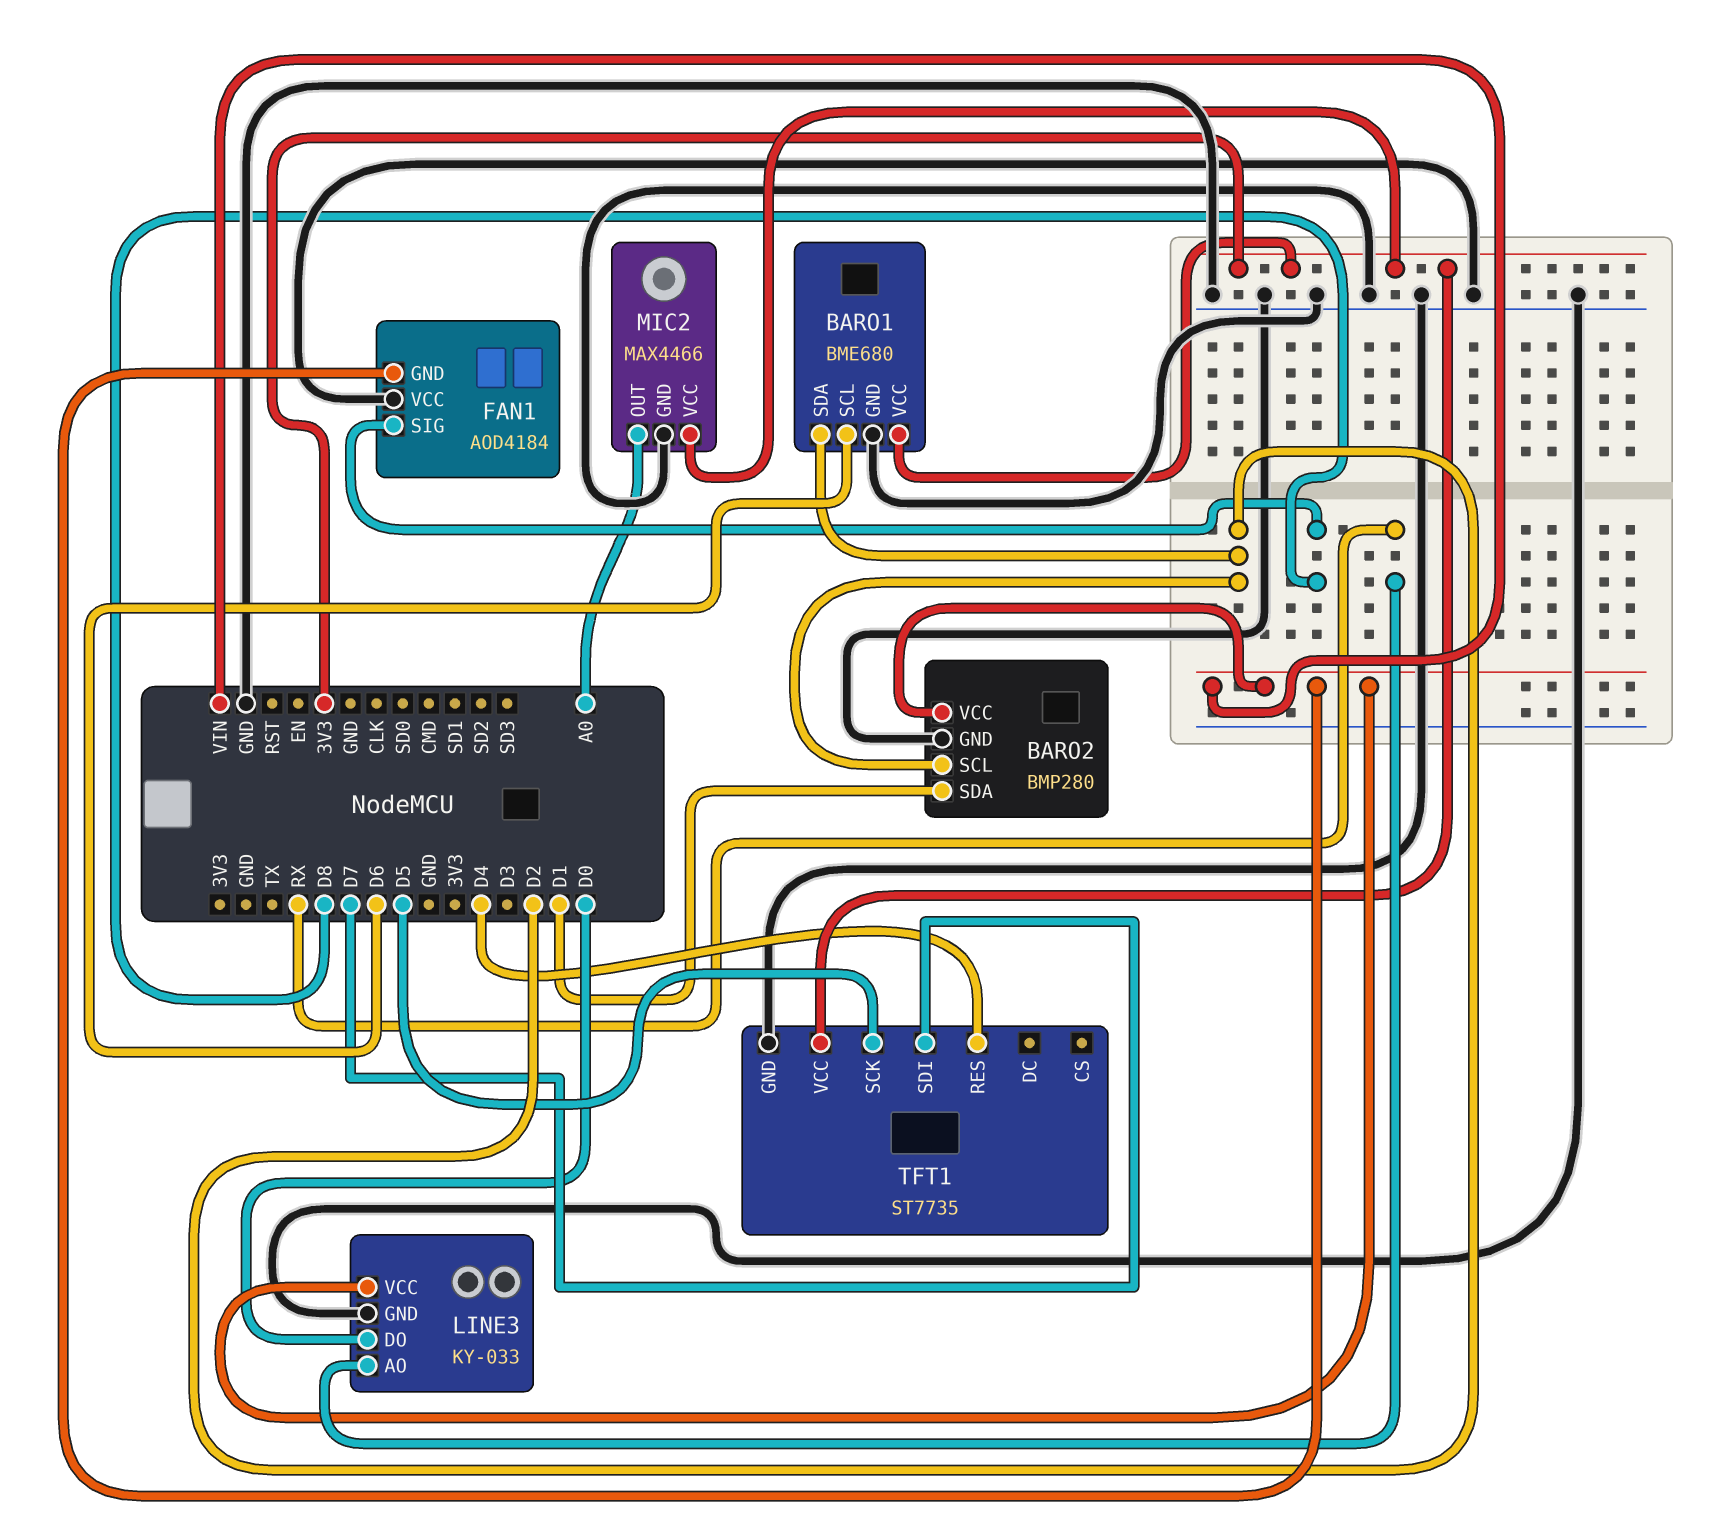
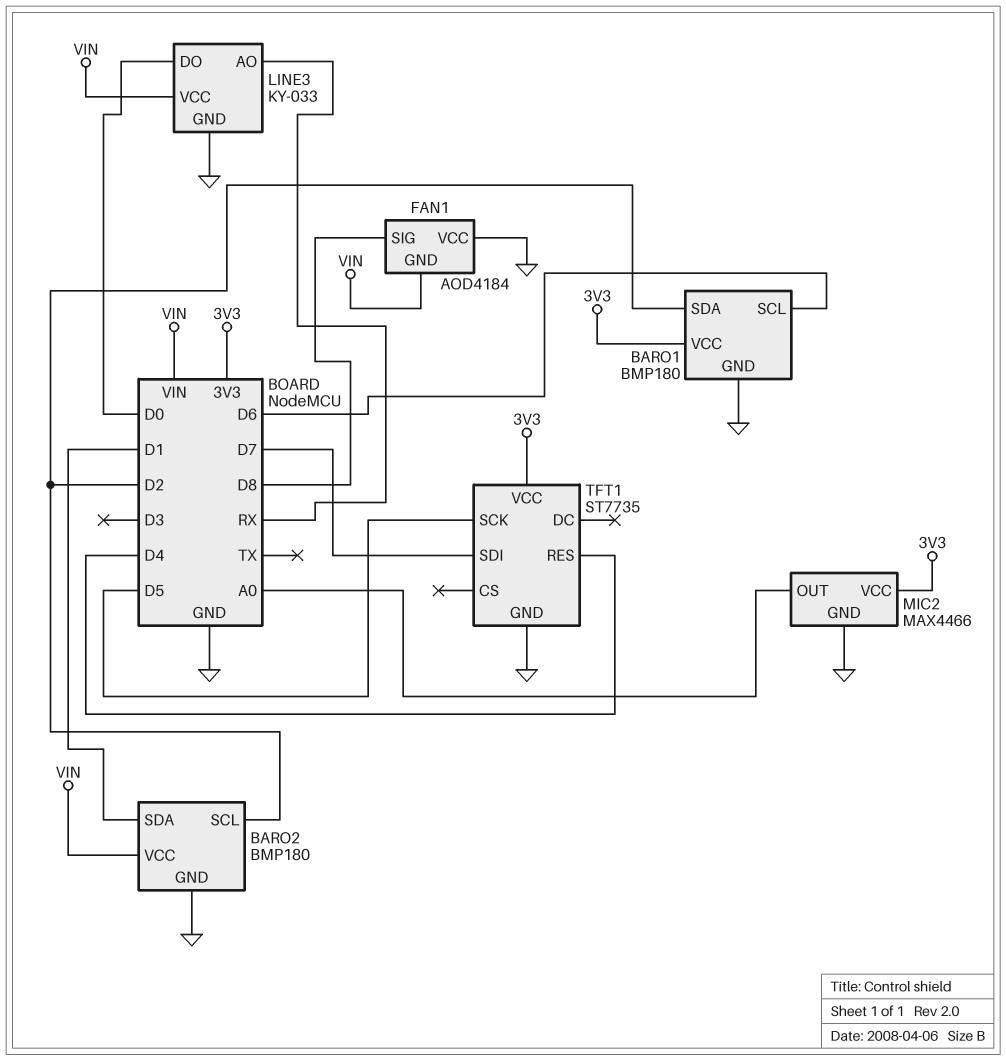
BARO1: BME680 -> BMP180
BARO2: BMP280 -> BMP180

